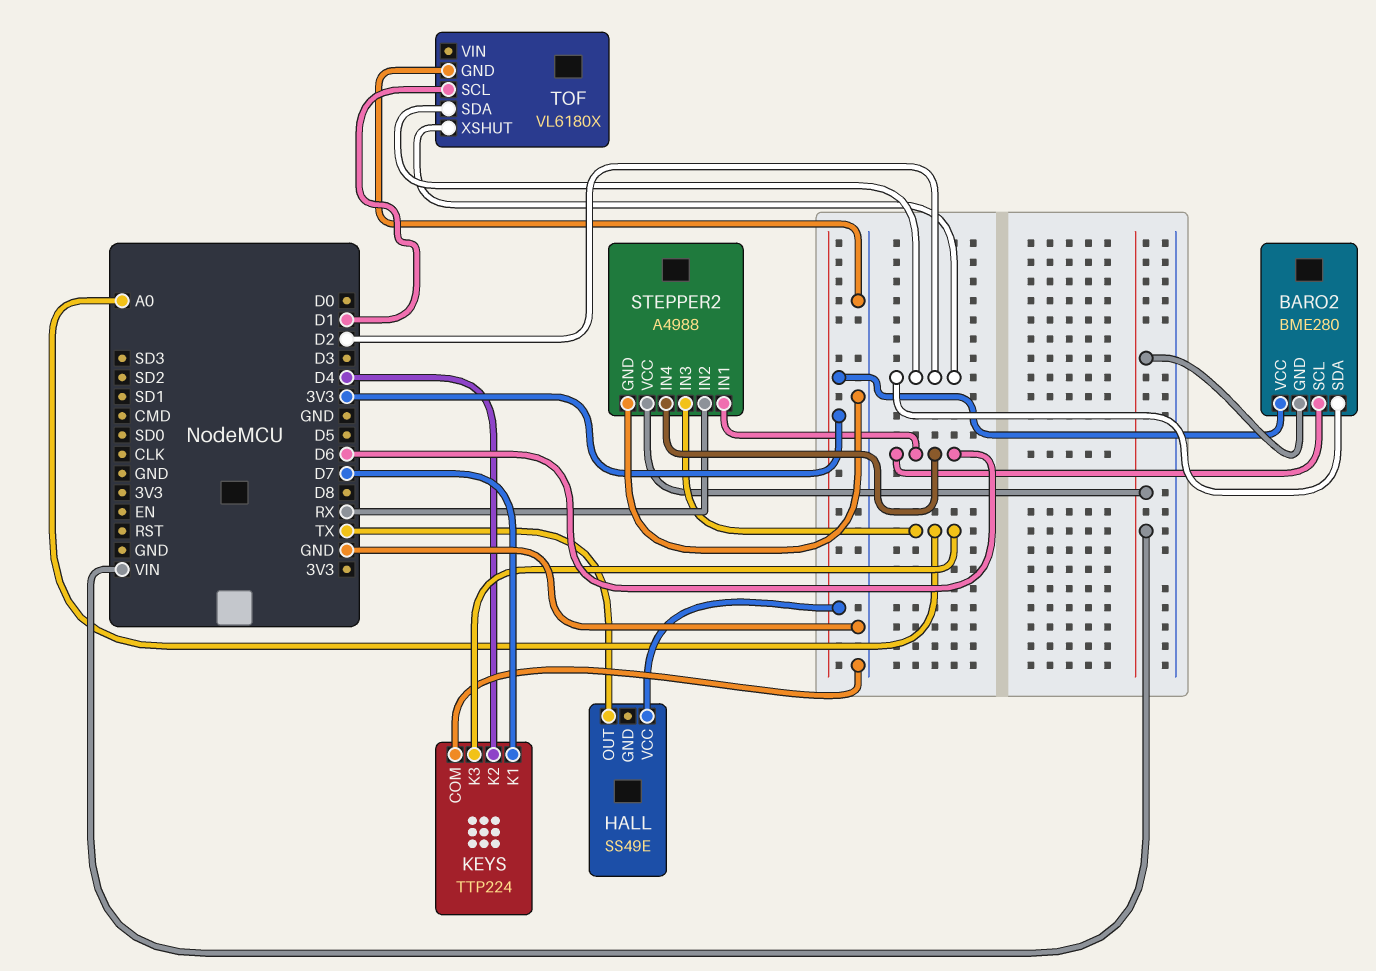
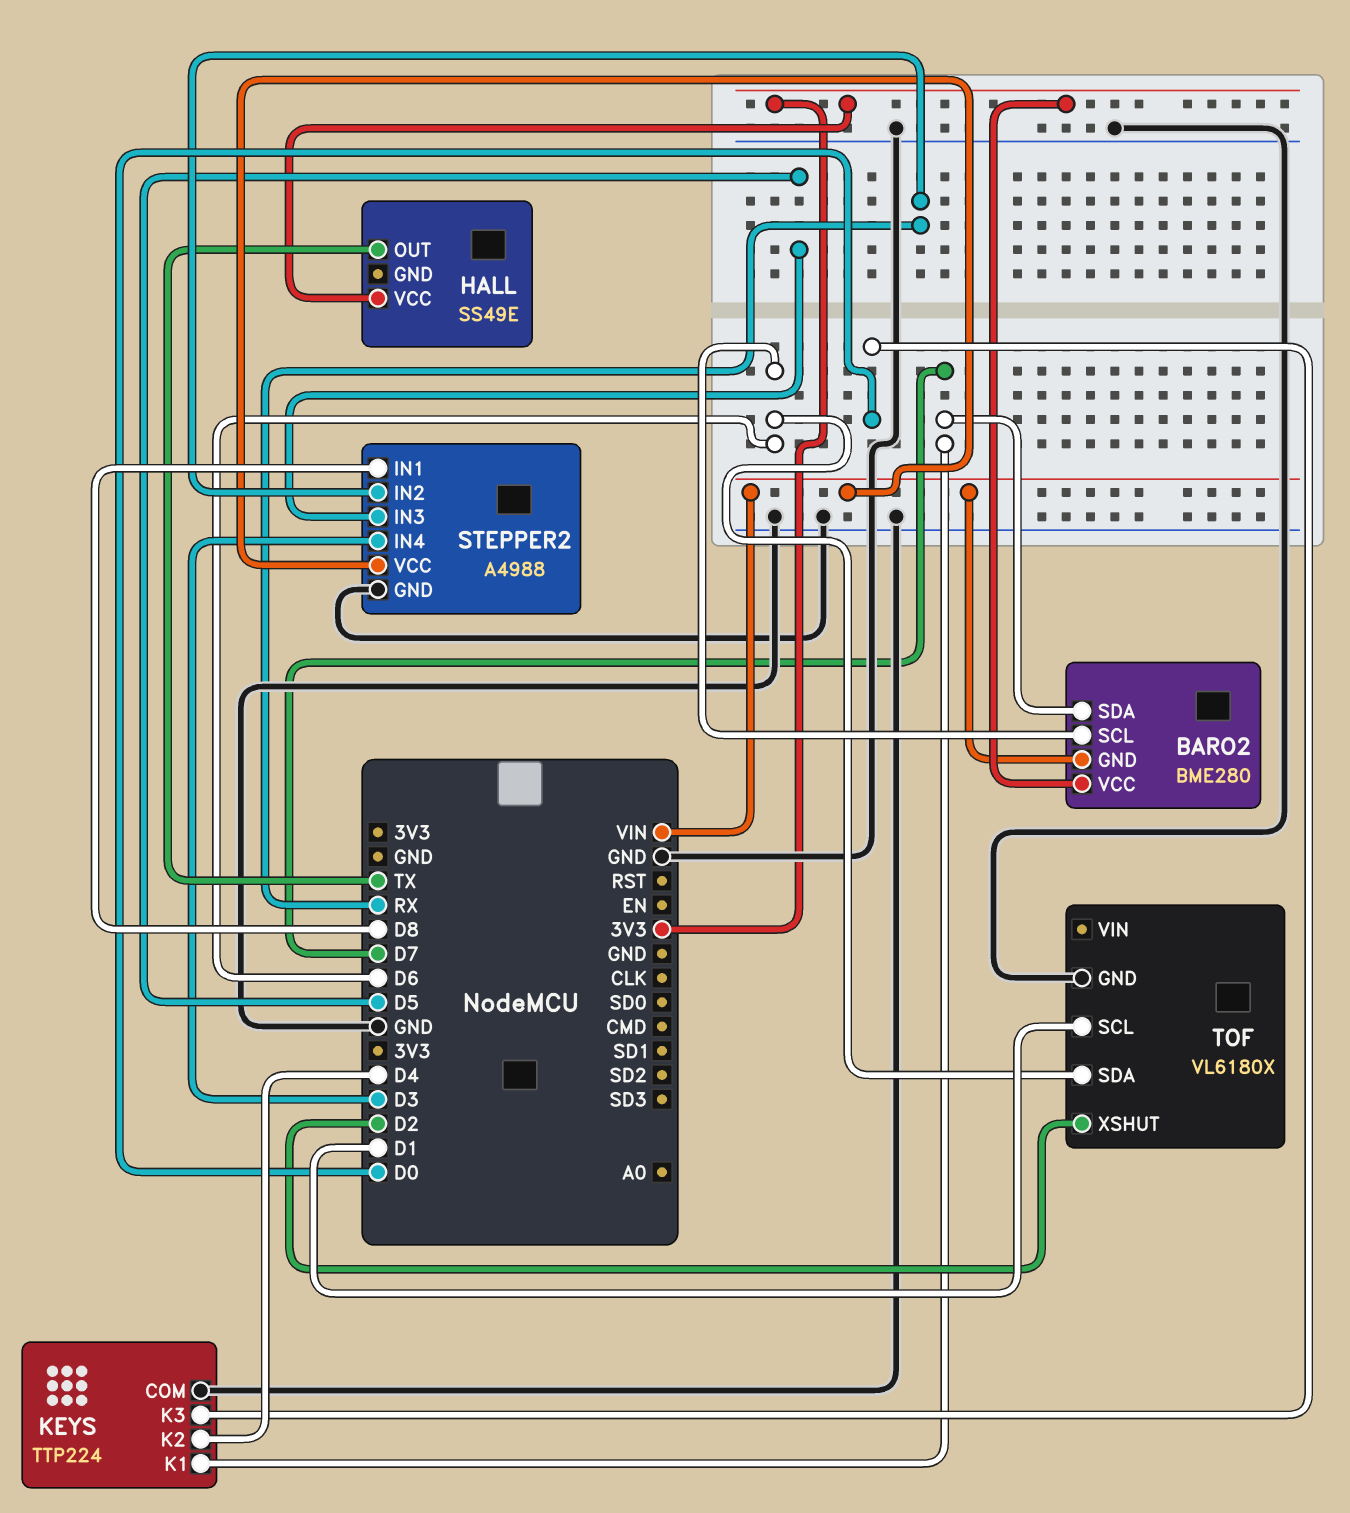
BARO2 pin SDA: D2 -> D7
KEYS pin K3: A0 -> D0
STEPPER2 pin IN1: D6 -> D8
STEPPER2 pin IN3: A0 -> D5
STEPPER2 pin IN4: D6 -> D3
TOF pin SDA: D2 -> D6

